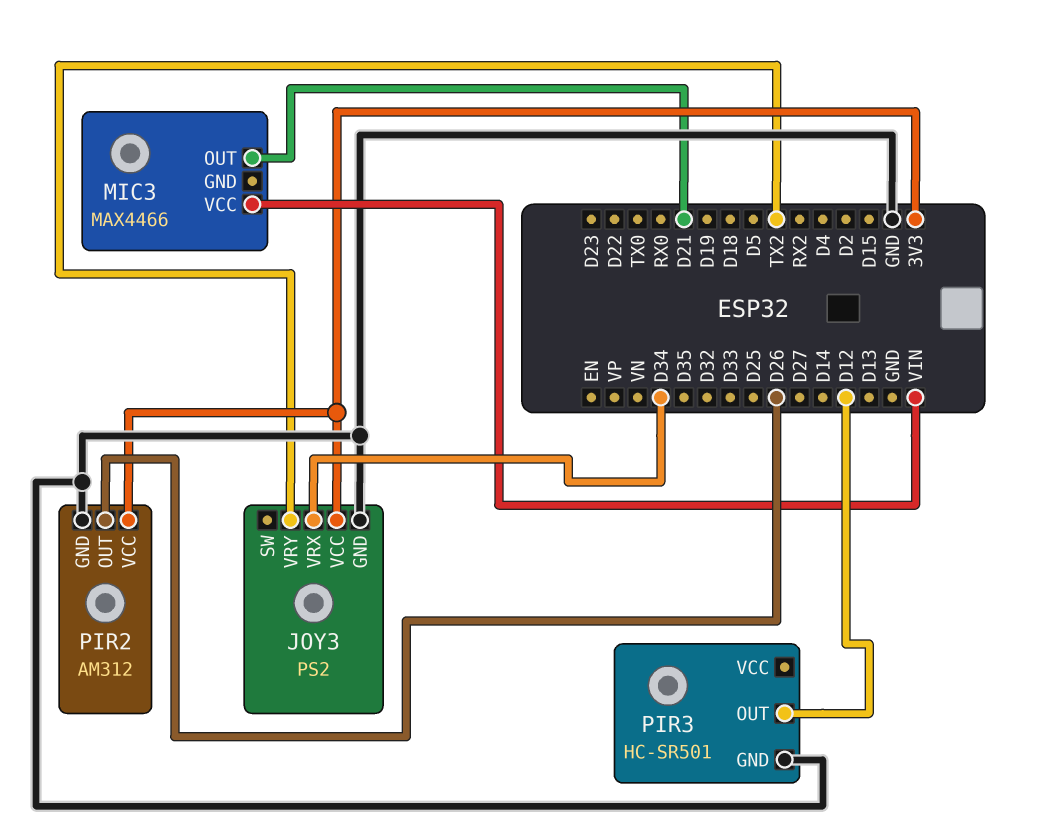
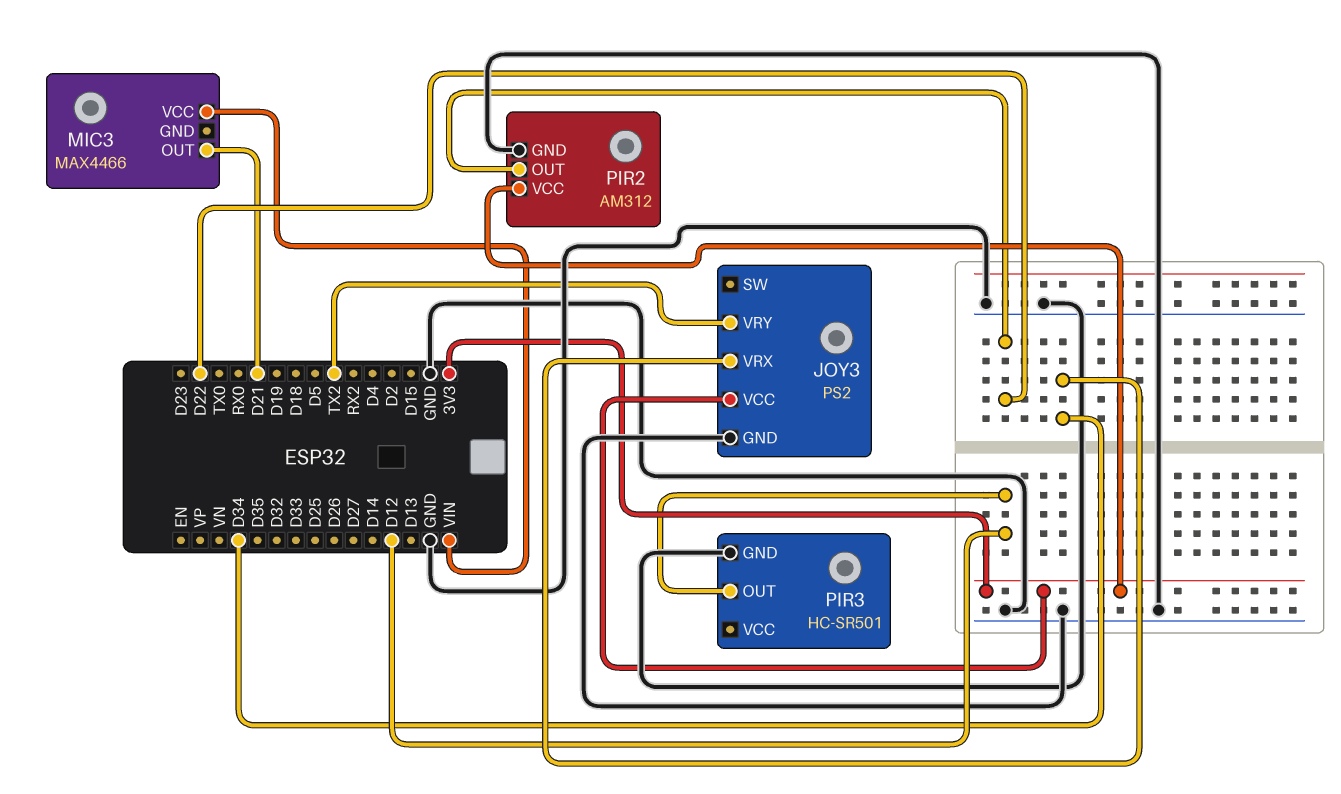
PIR2 pin OUT: D26 -> D22

